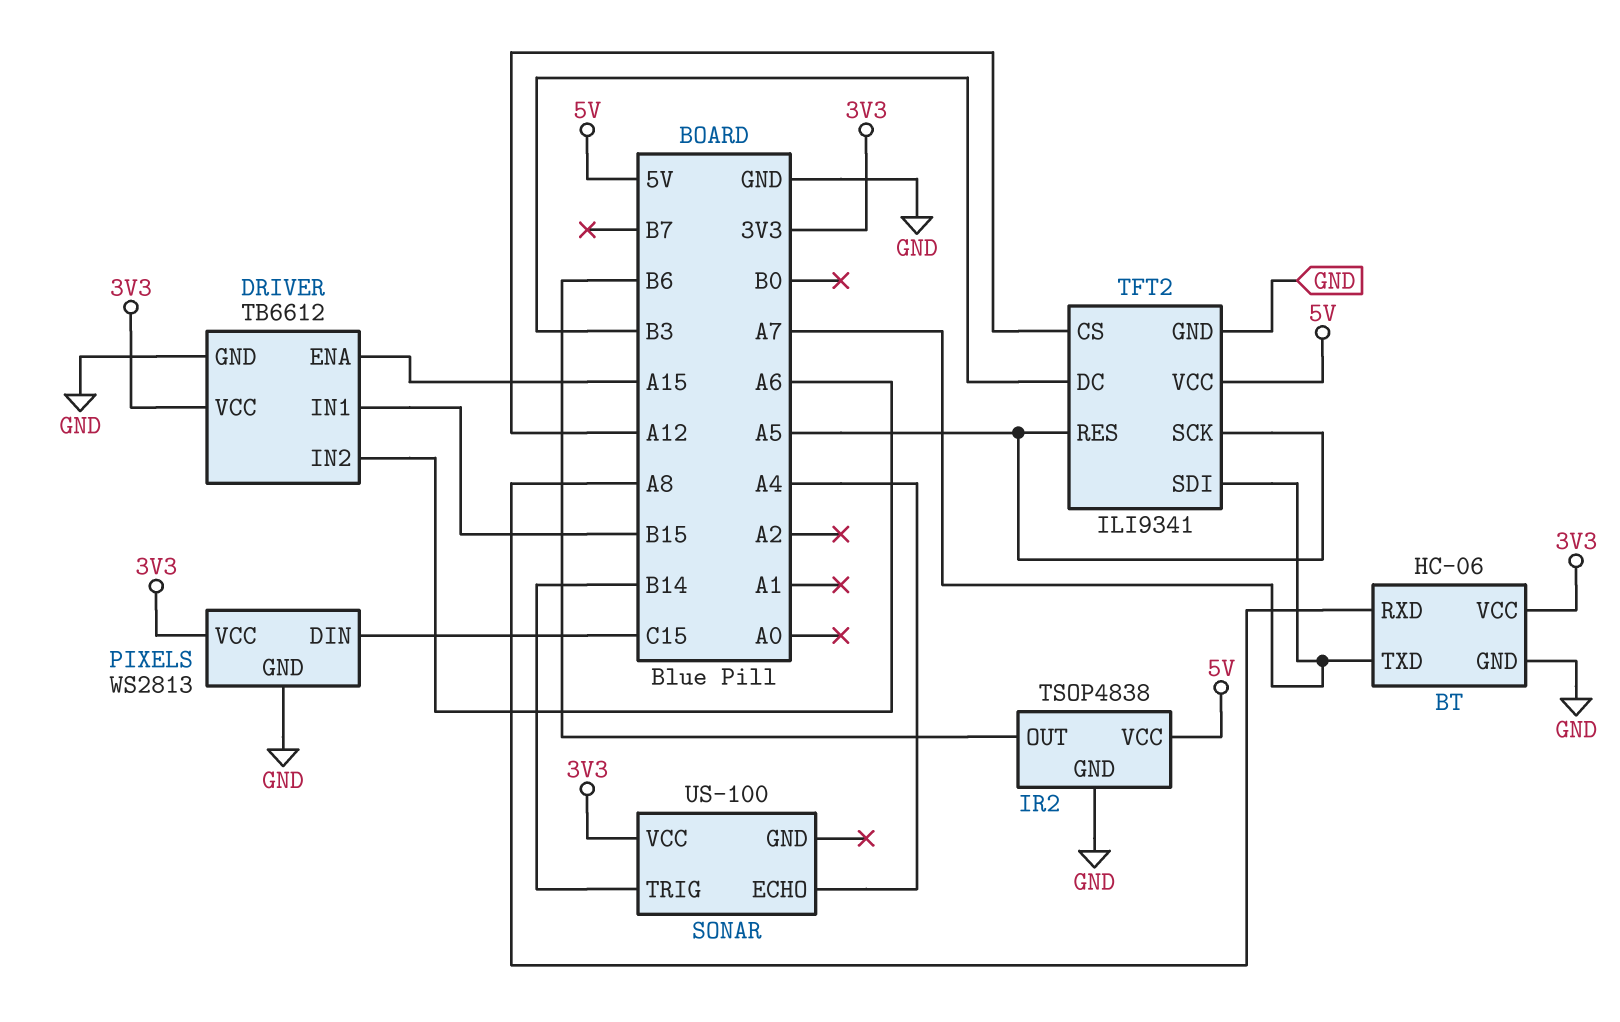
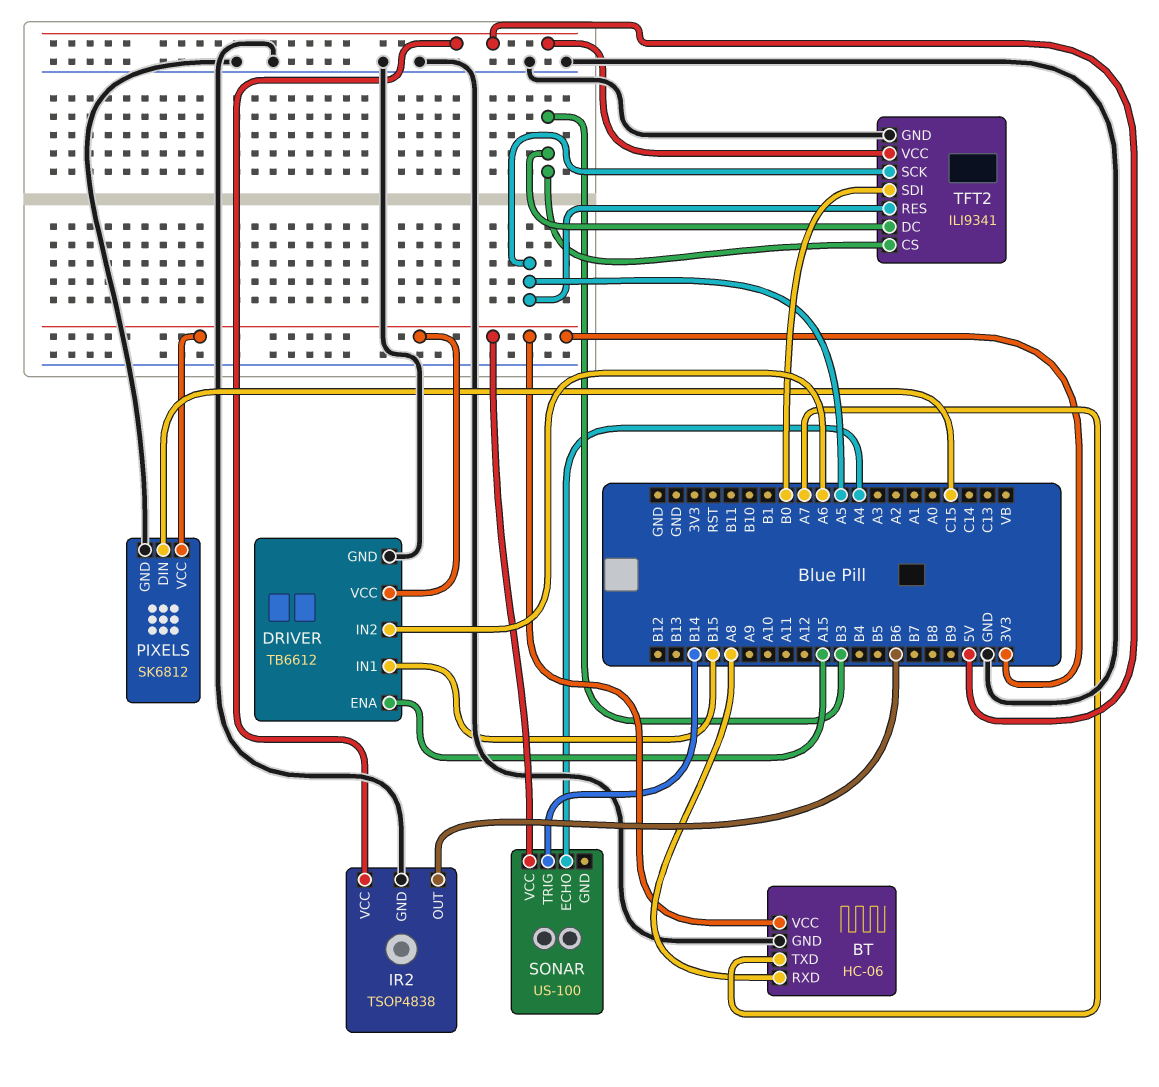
PIXELS: WS2813 -> SK6812
TFT2 pin CS: A12 -> B3
TFT2 pin SDI: A7 -> B0

